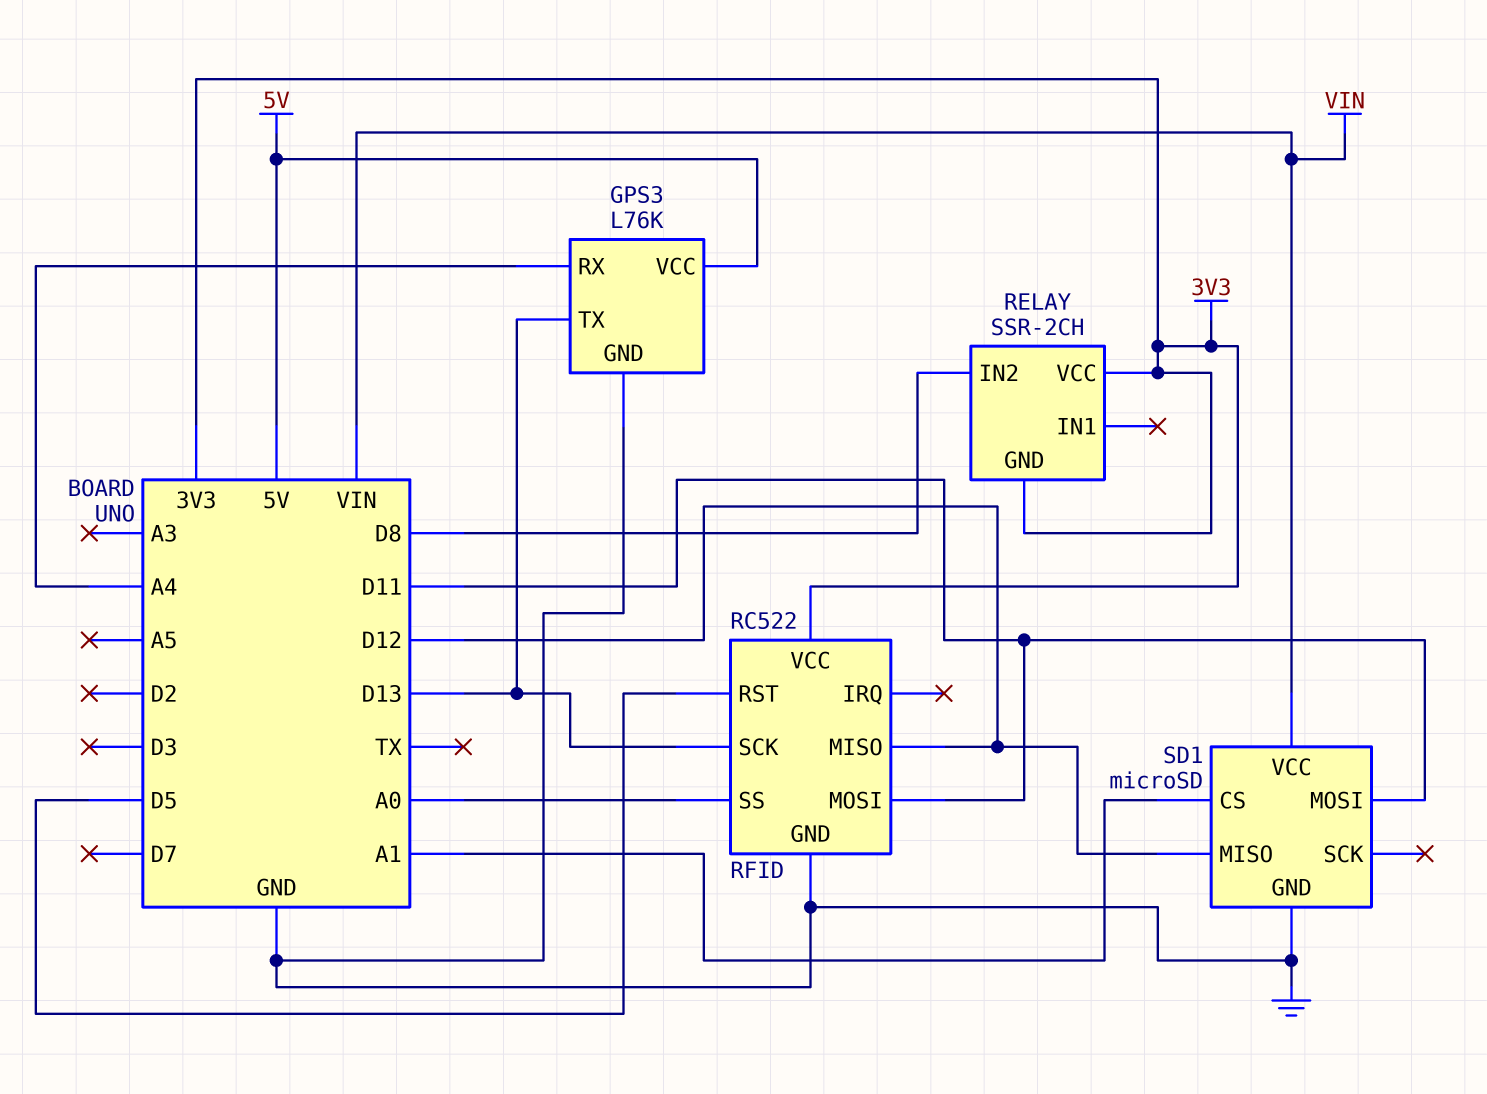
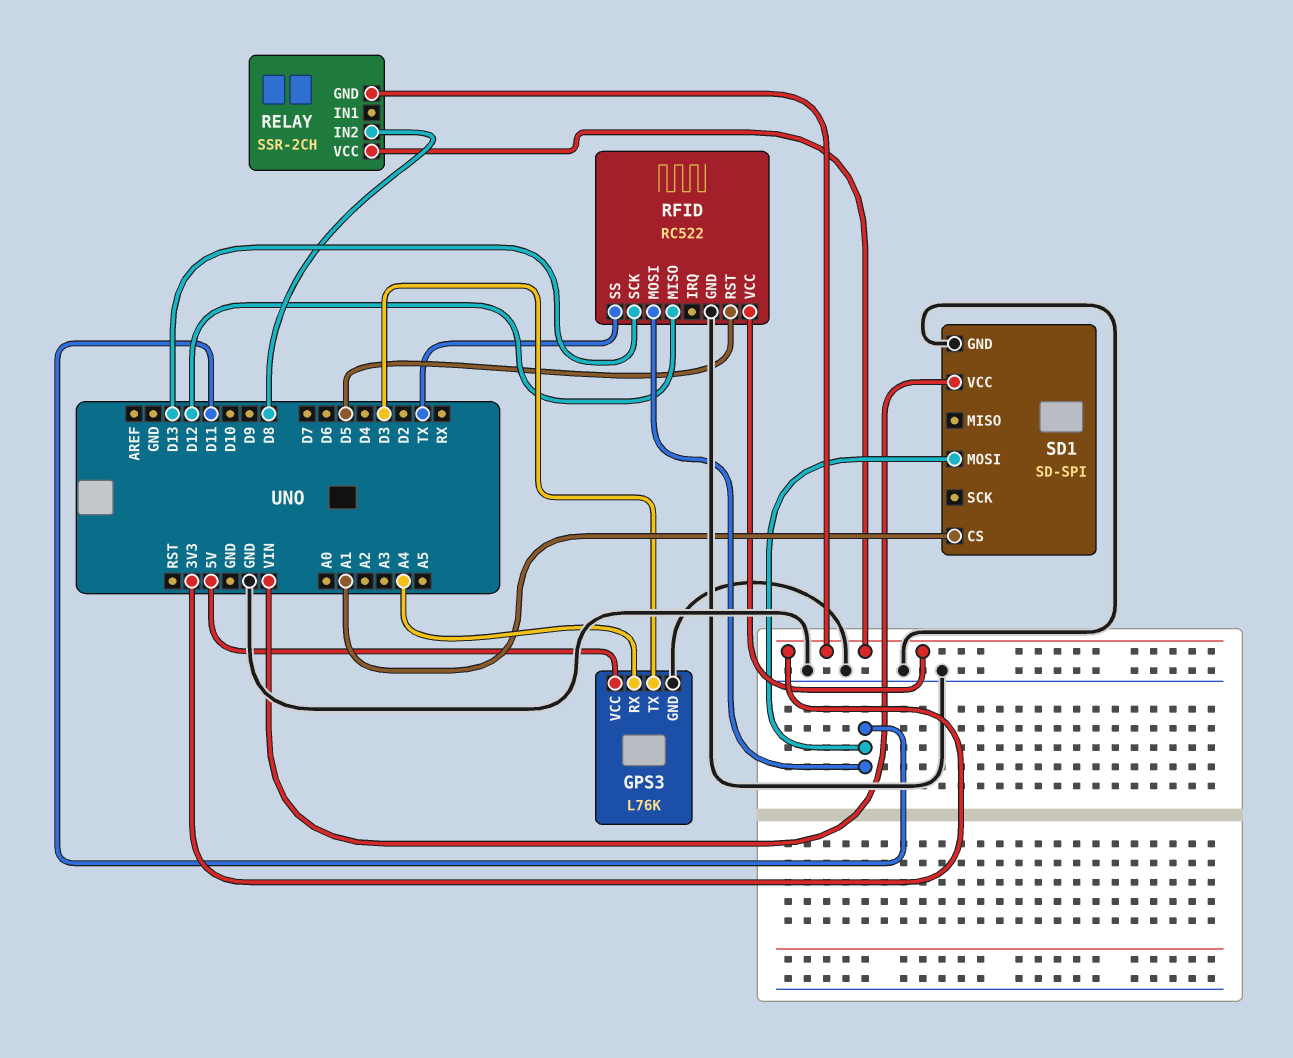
GPS3 pin TX: D13 -> D3
RFID pin SS: A0 -> TX
SD1: microSD -> SD-SPI
SD1 pin MISO: D12 -> none

